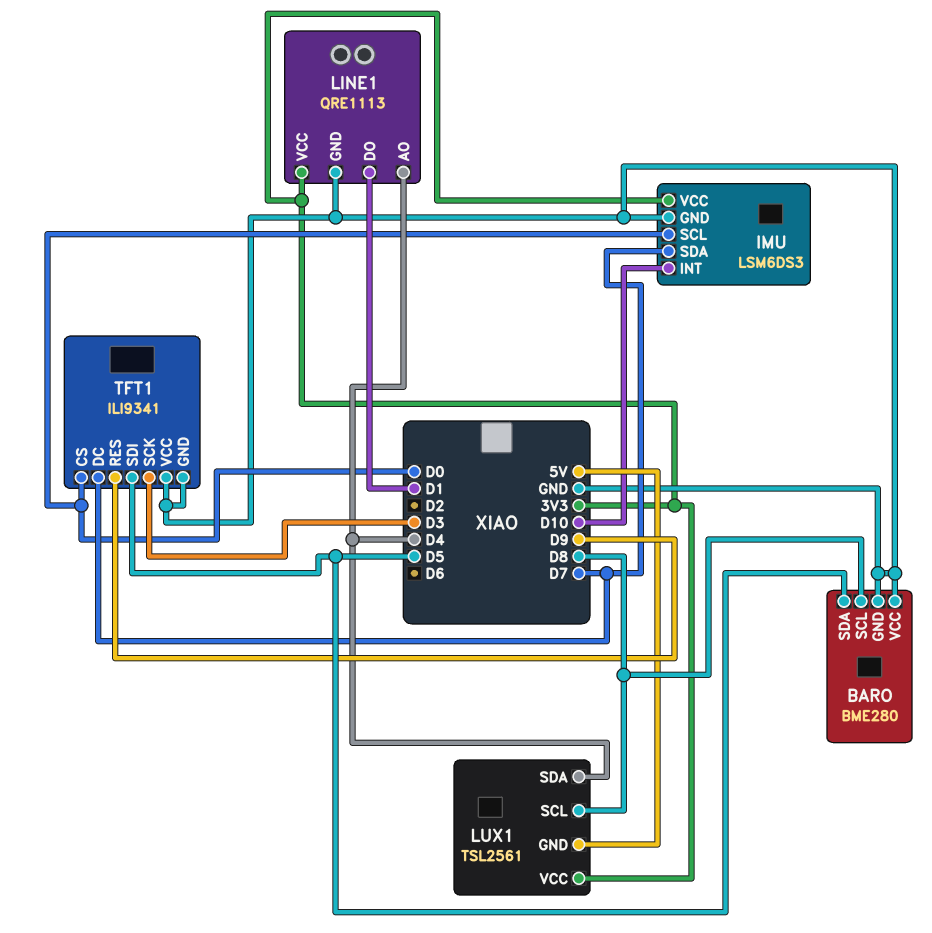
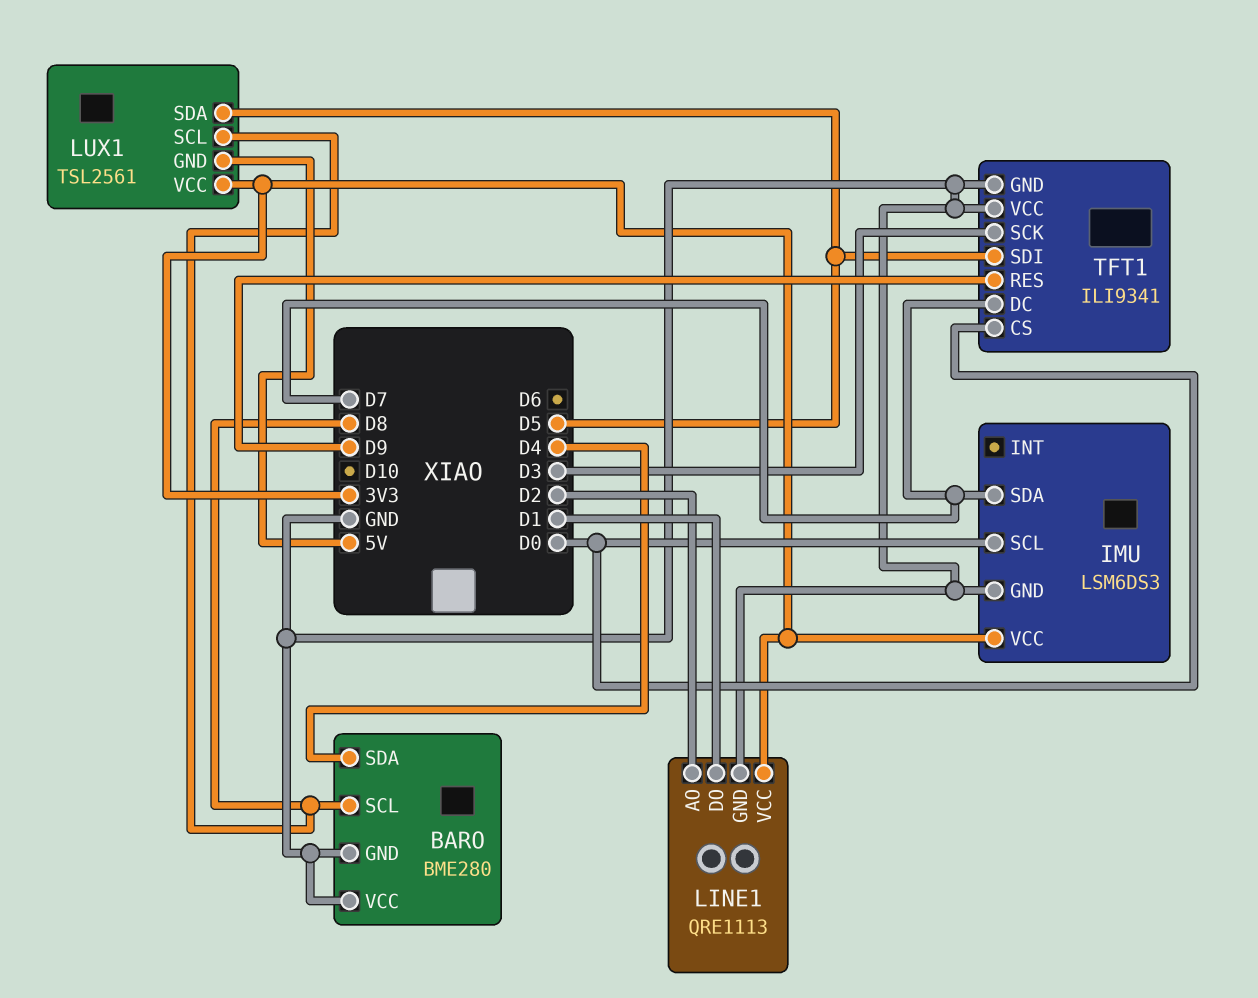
BARO pin SDA: D5 -> D4
IMU pin INT: D10 -> none
LINE1 pin AO: D4 -> D2
LUX1 pin SDA: D4 -> D5

